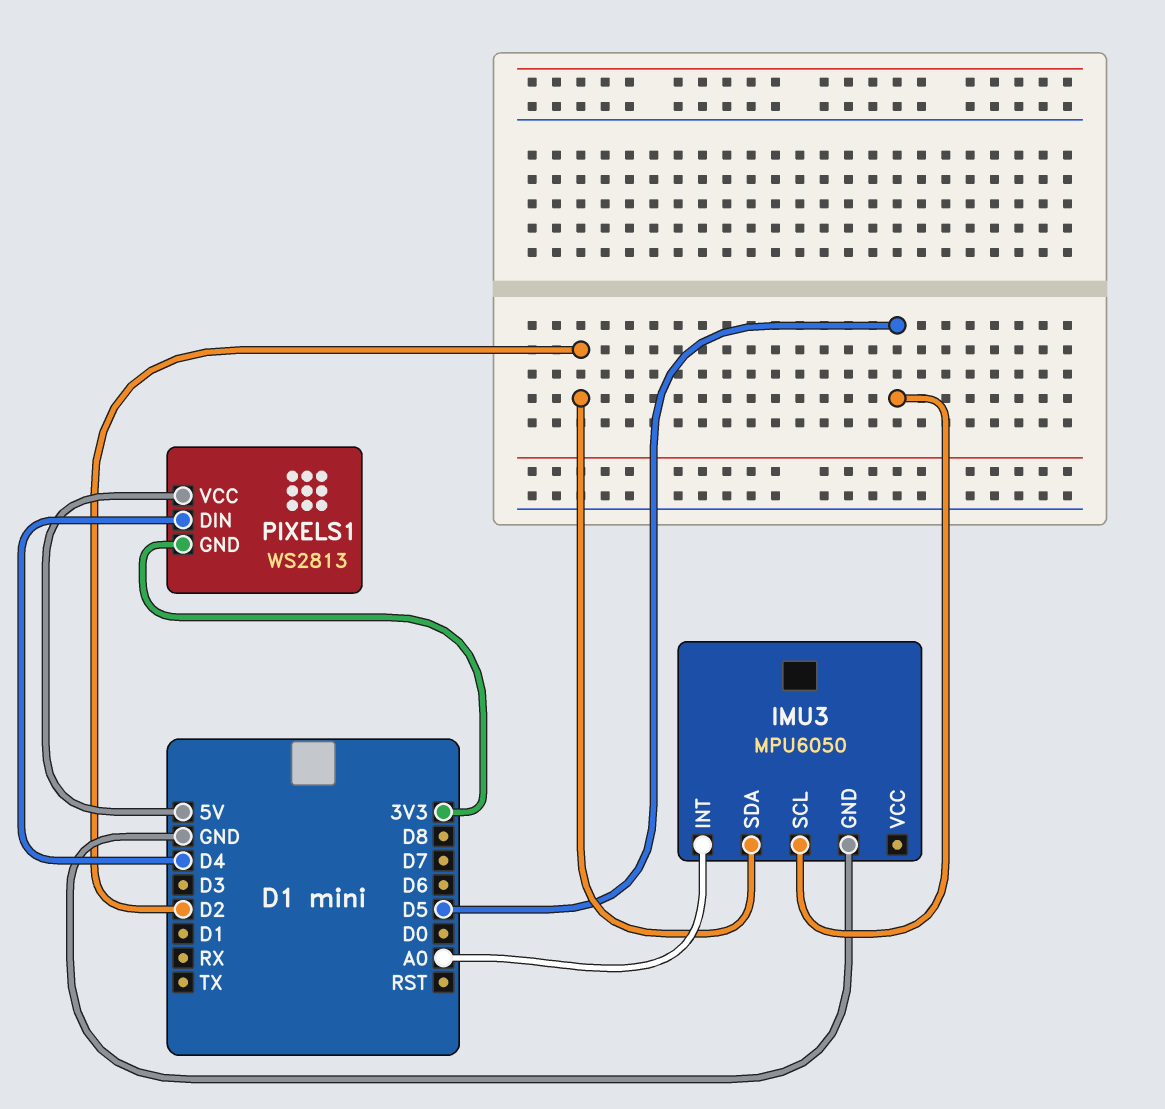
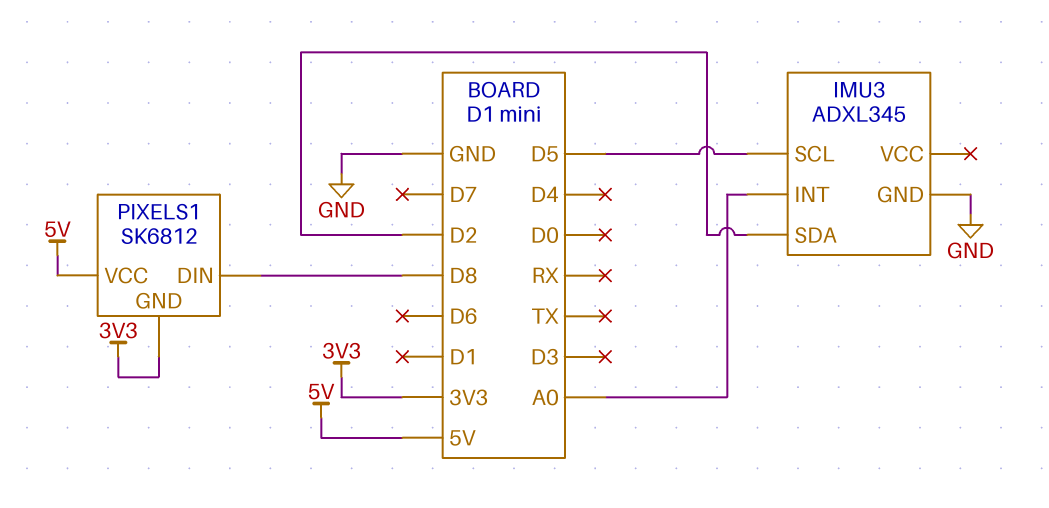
IMU3: MPU6050 -> ADXL345
PIXELS1: WS2813 -> SK6812
PIXELS1 pin DIN: D4 -> D8

